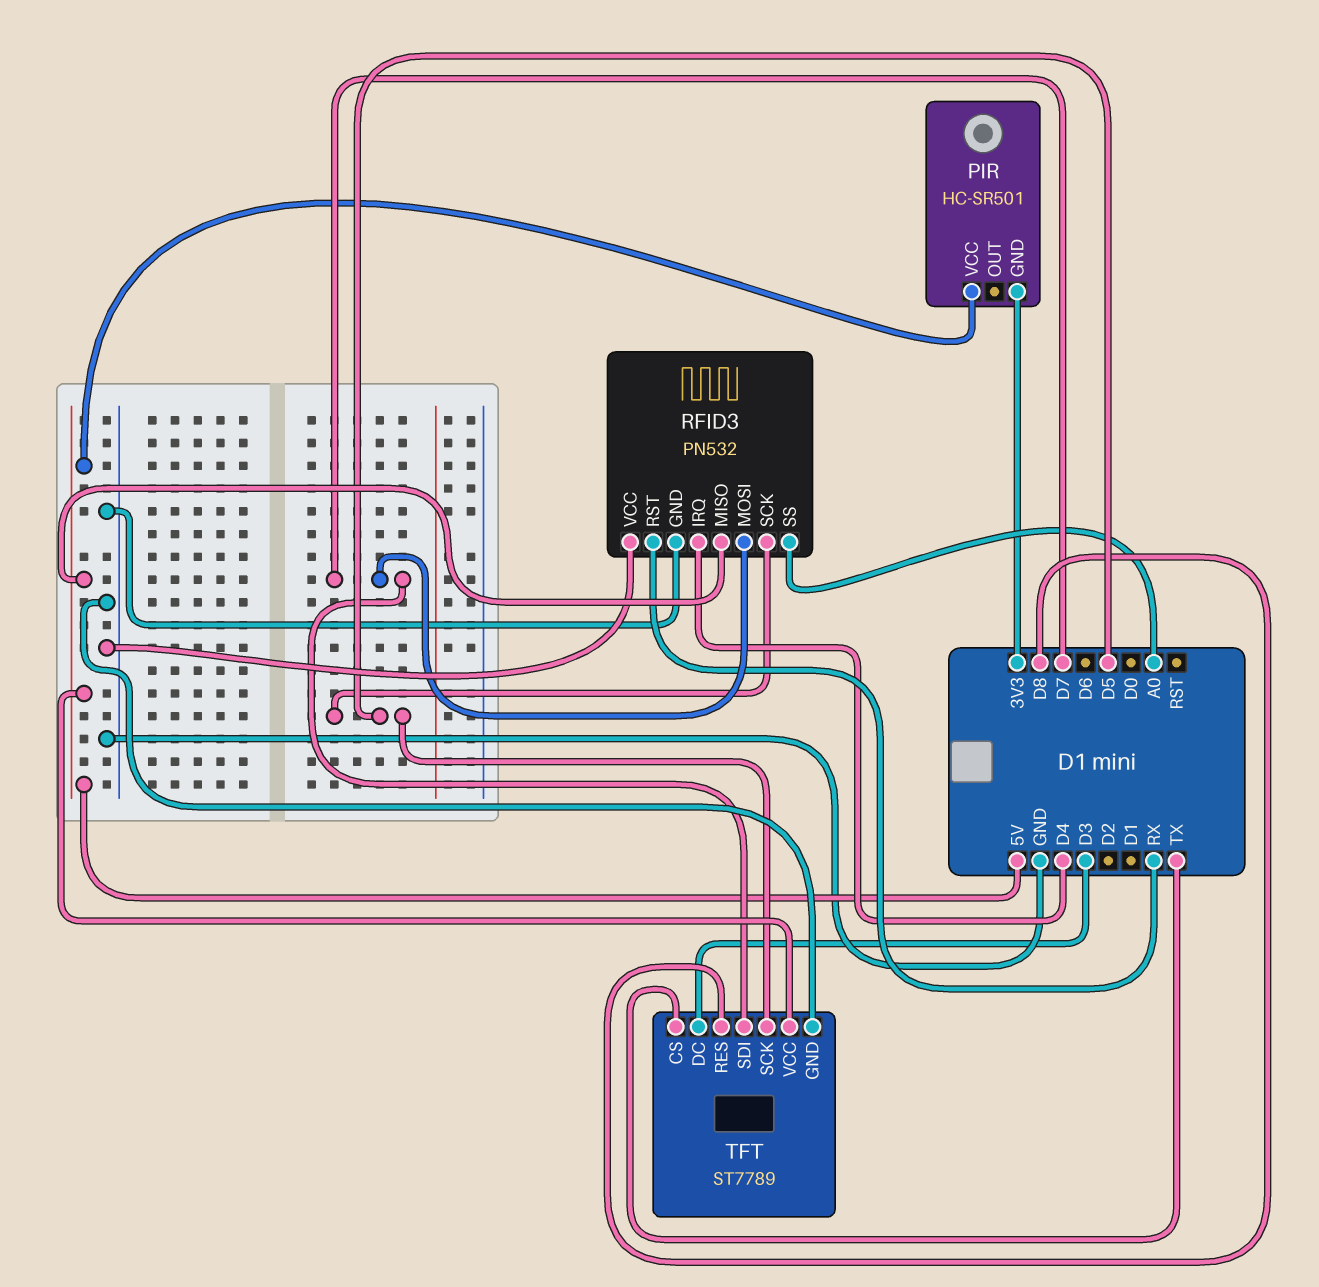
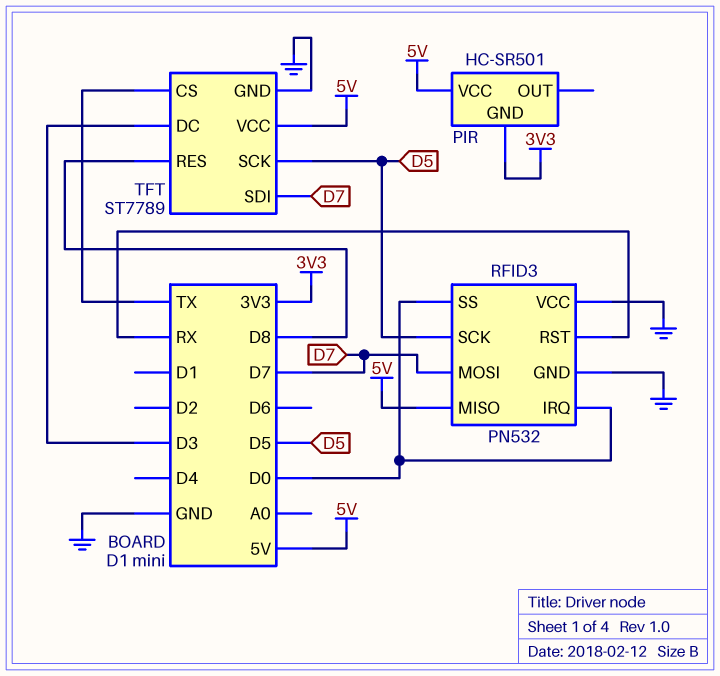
RFID3 pin IRQ: D4 -> D0
RFID3 pin SS: A0 -> D0

